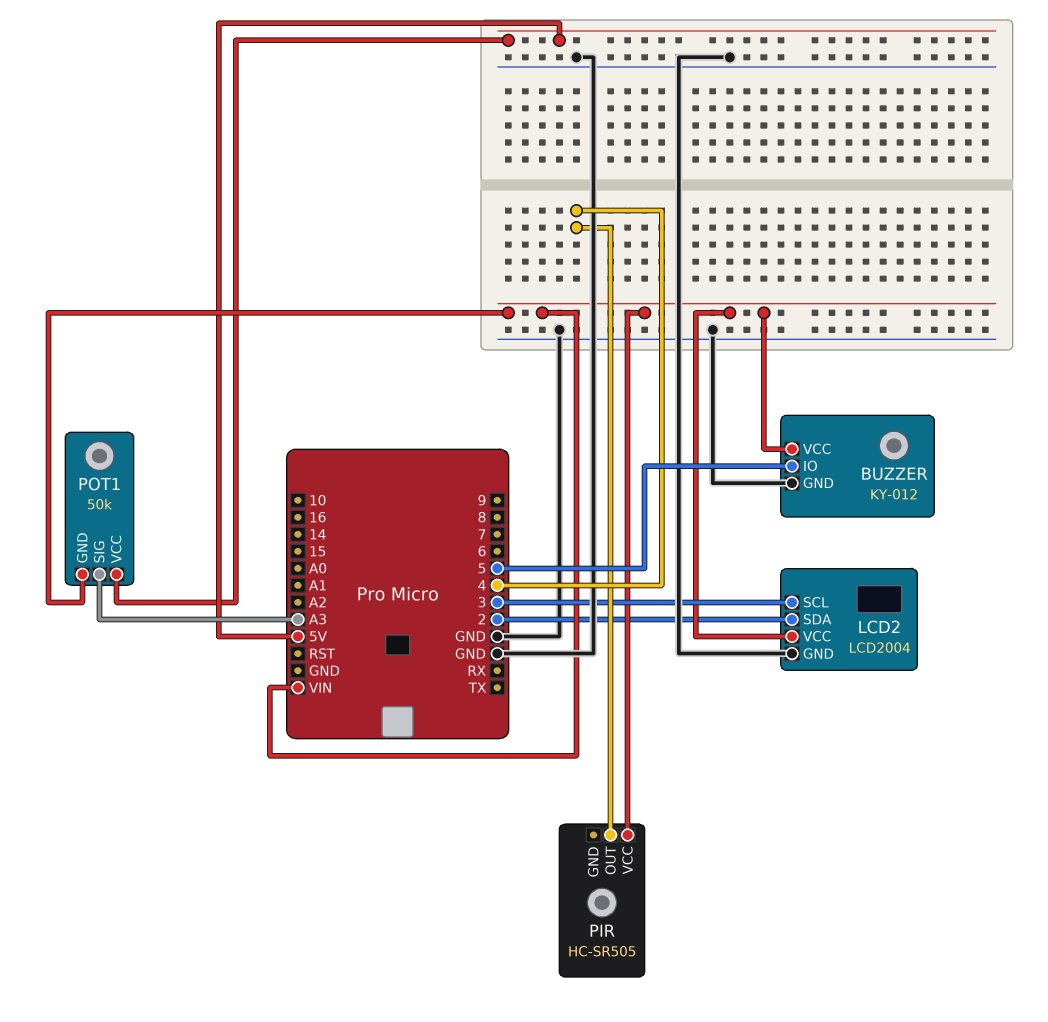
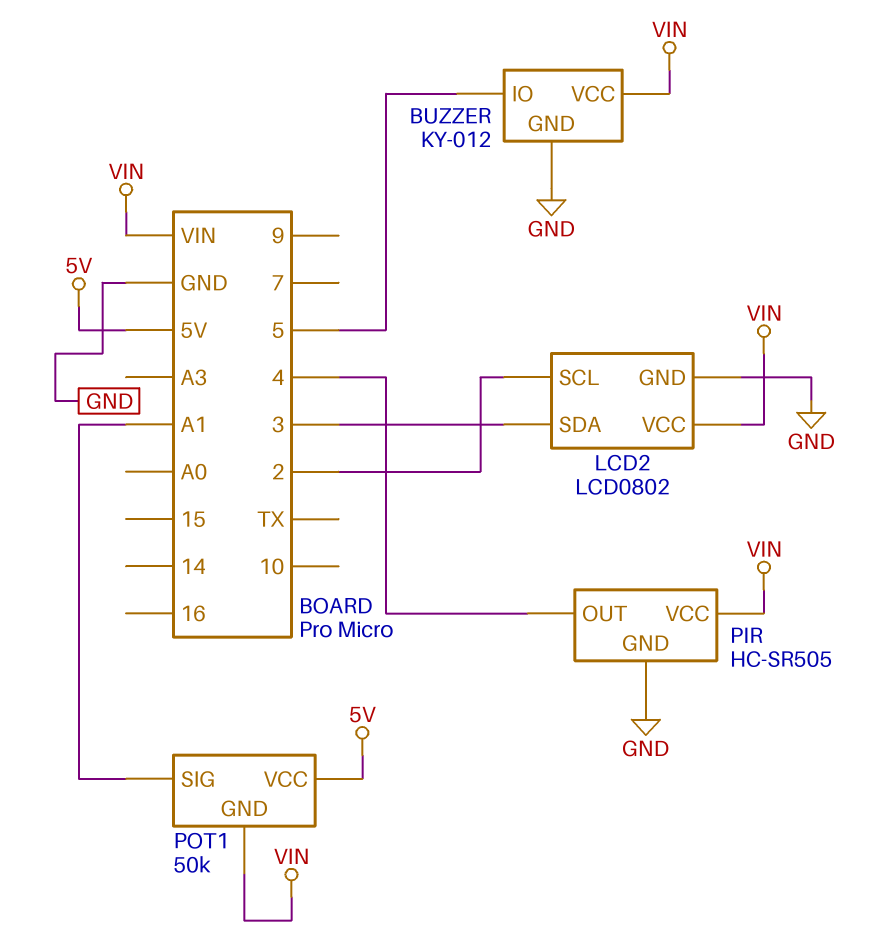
LCD2: LCD2004 -> LCD0802
LCD2 pin SCL: 3 -> 2
LCD2 pin SDA: 2 -> 3
PIR pin GND: none -> GND
POT1 pin SIG: A3 -> A1

